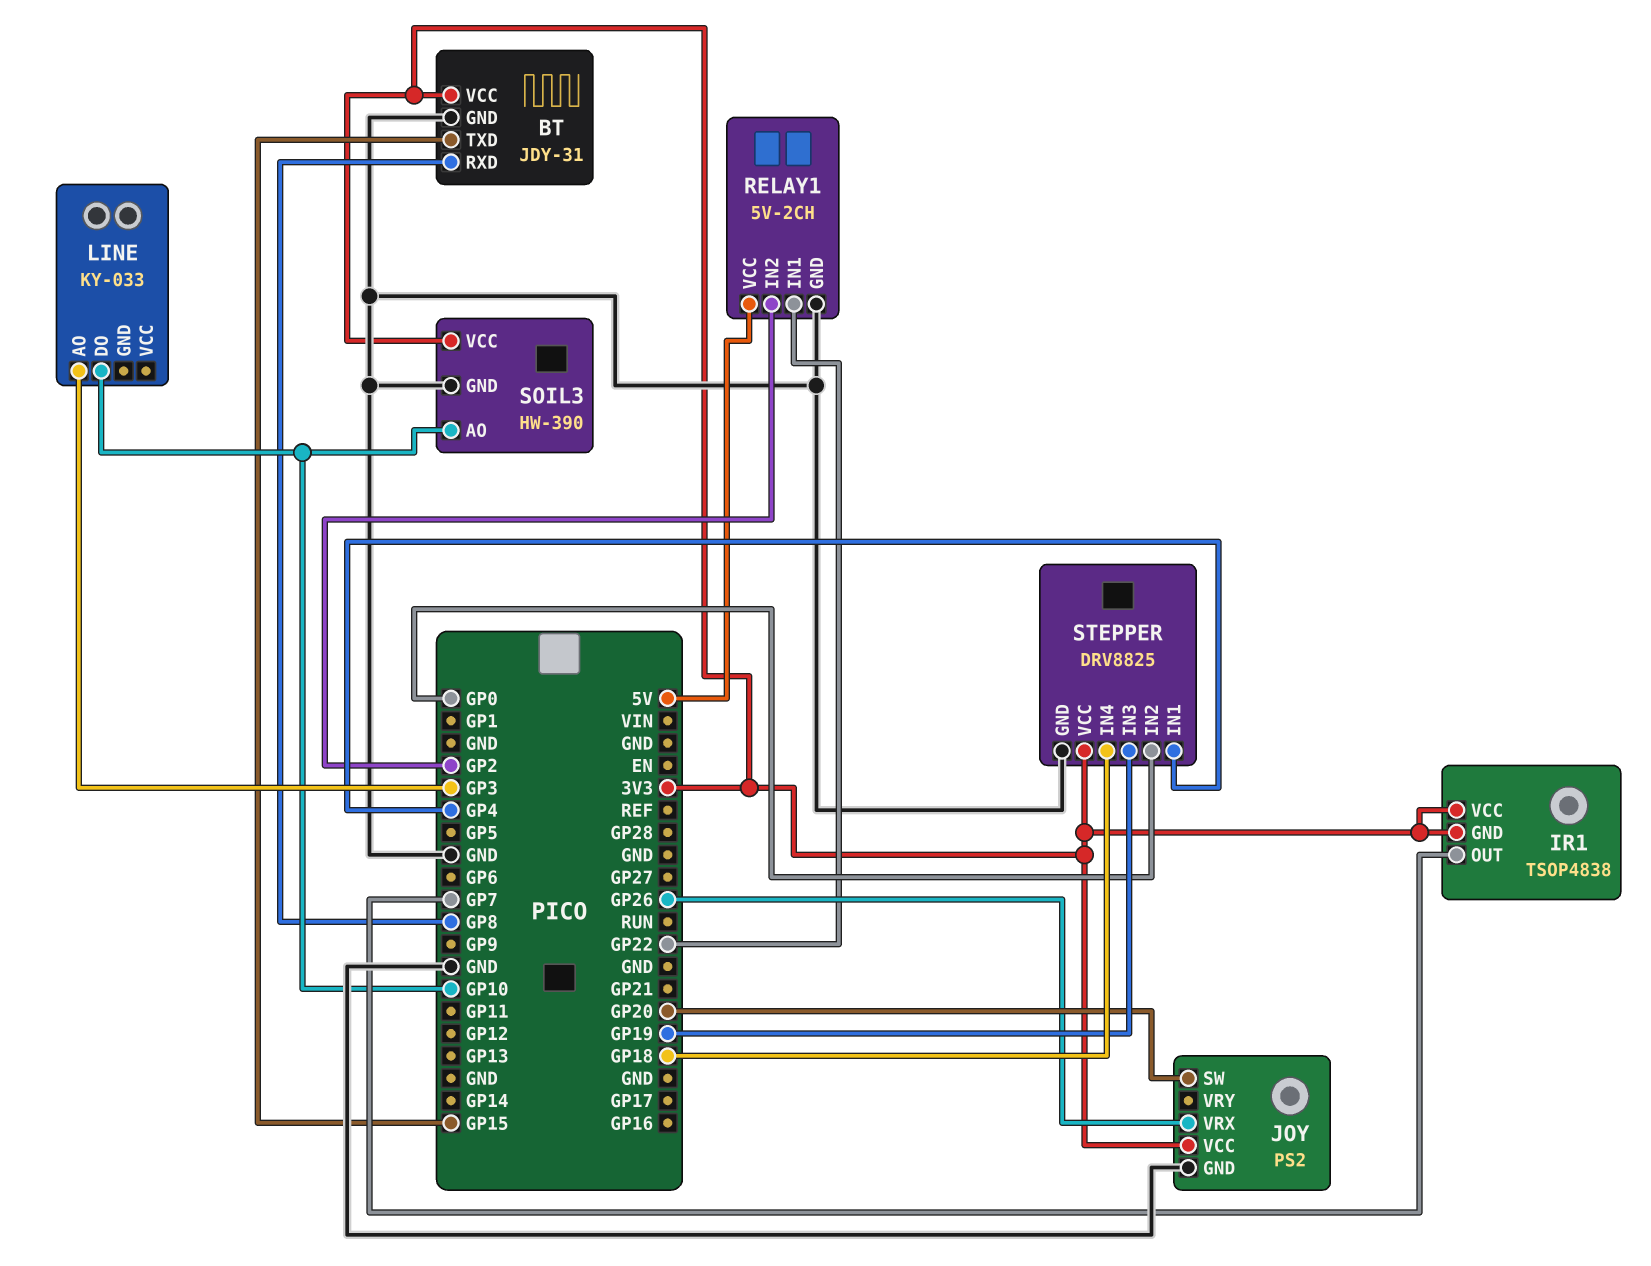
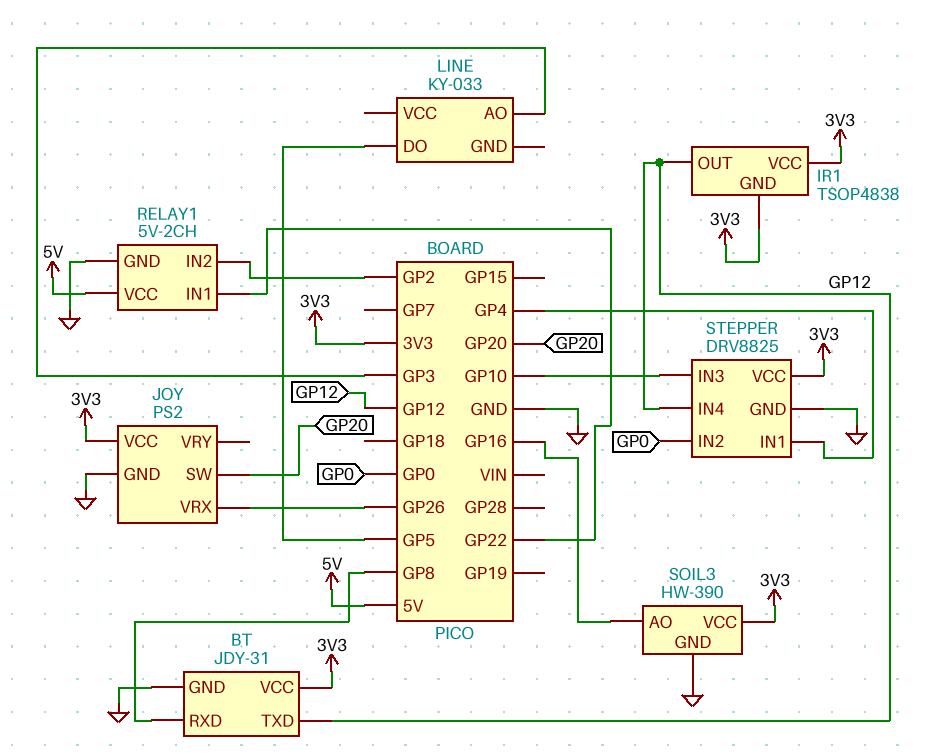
BT pin TXD: GP15 -> GP12
IR1 pin OUT: GP7 -> GP12
LINE pin DO: GP10 -> GP5
SOIL3 pin AO: GP10 -> GP16
STEPPER pin IN3: GP19 -> GP10
STEPPER pin IN4: GP18 -> GP12

